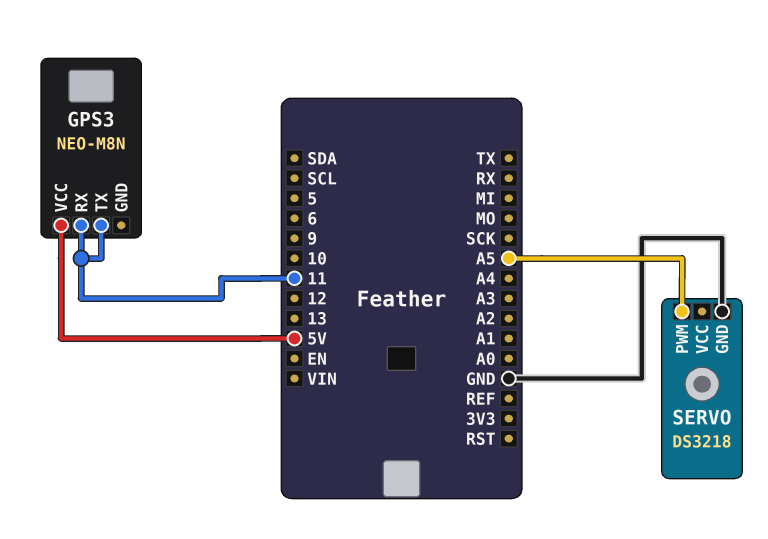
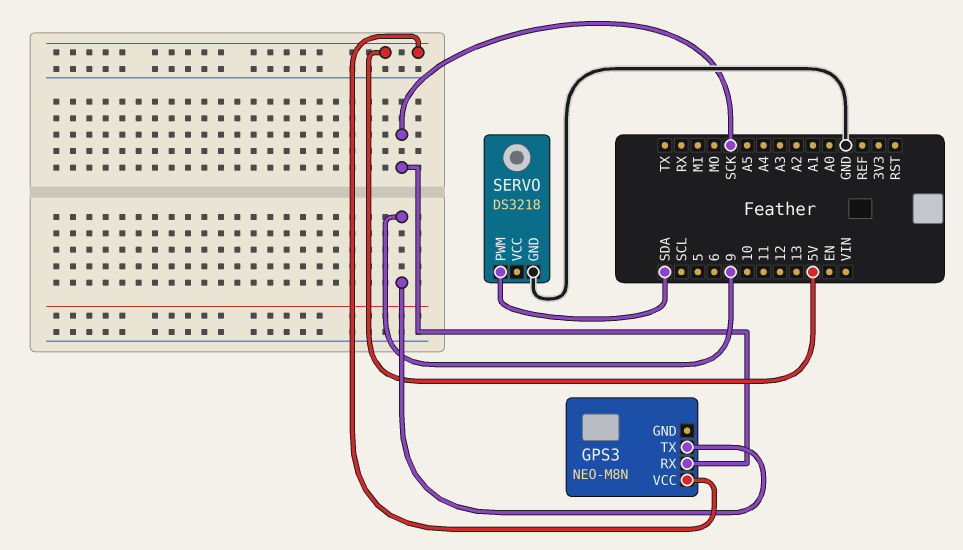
GPS3 pin RX: 11 -> SCK
GPS3 pin TX: 11 -> 9
SERVO pin PWM: A5 -> SDA

